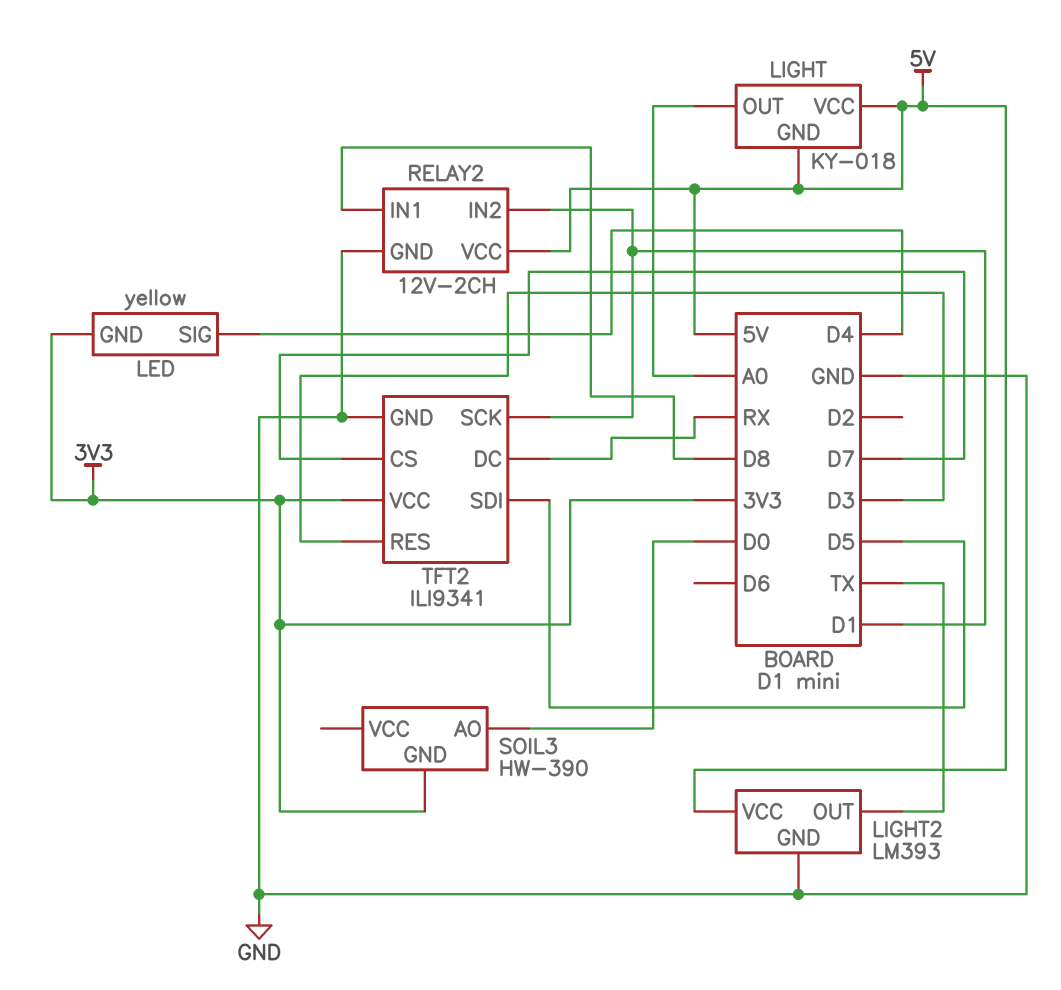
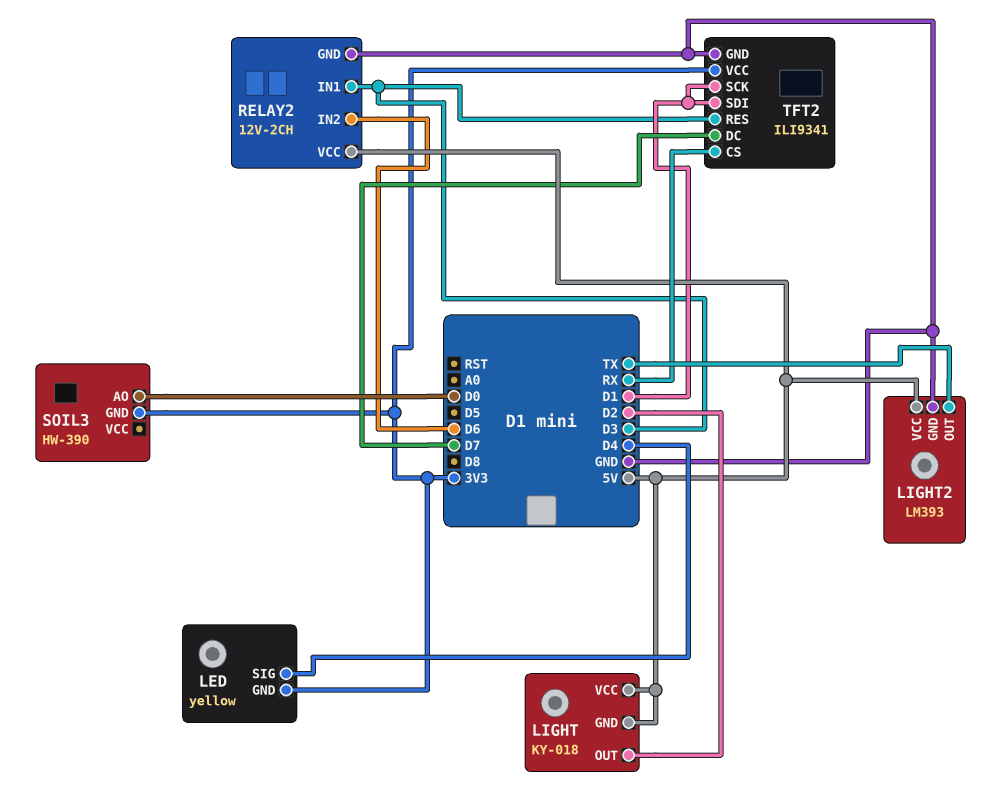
LIGHT pin OUT: A0 -> D2
RELAY2 pin IN1: D8 -> D3
RELAY2 pin IN2: D1 -> D6
TFT2 pin CS: D7 -> RX
TFT2 pin DC: RX -> D7
TFT2 pin SDI: D5 -> D1

